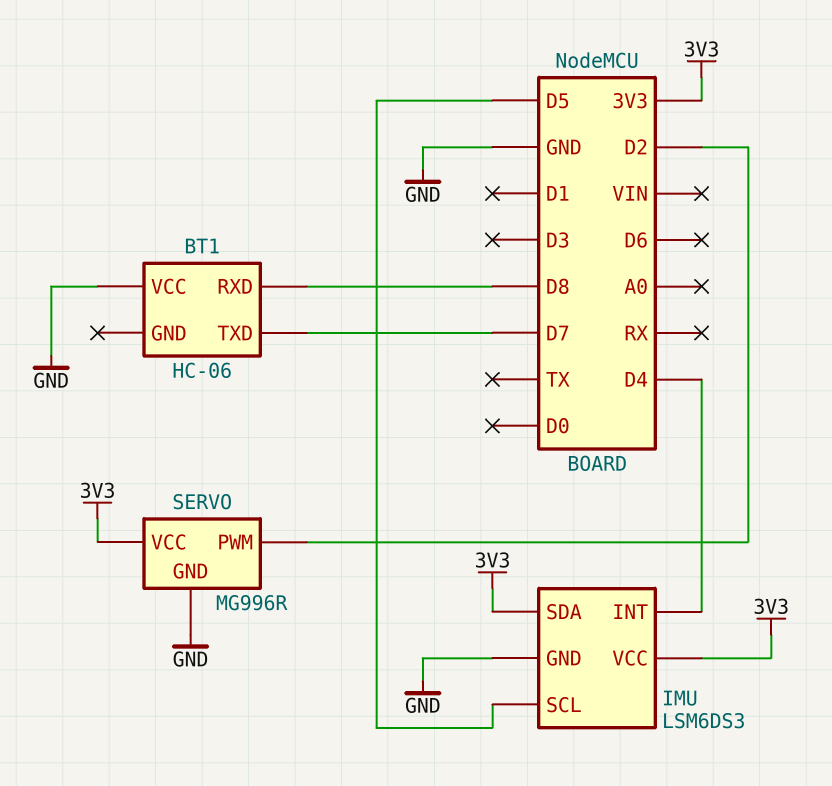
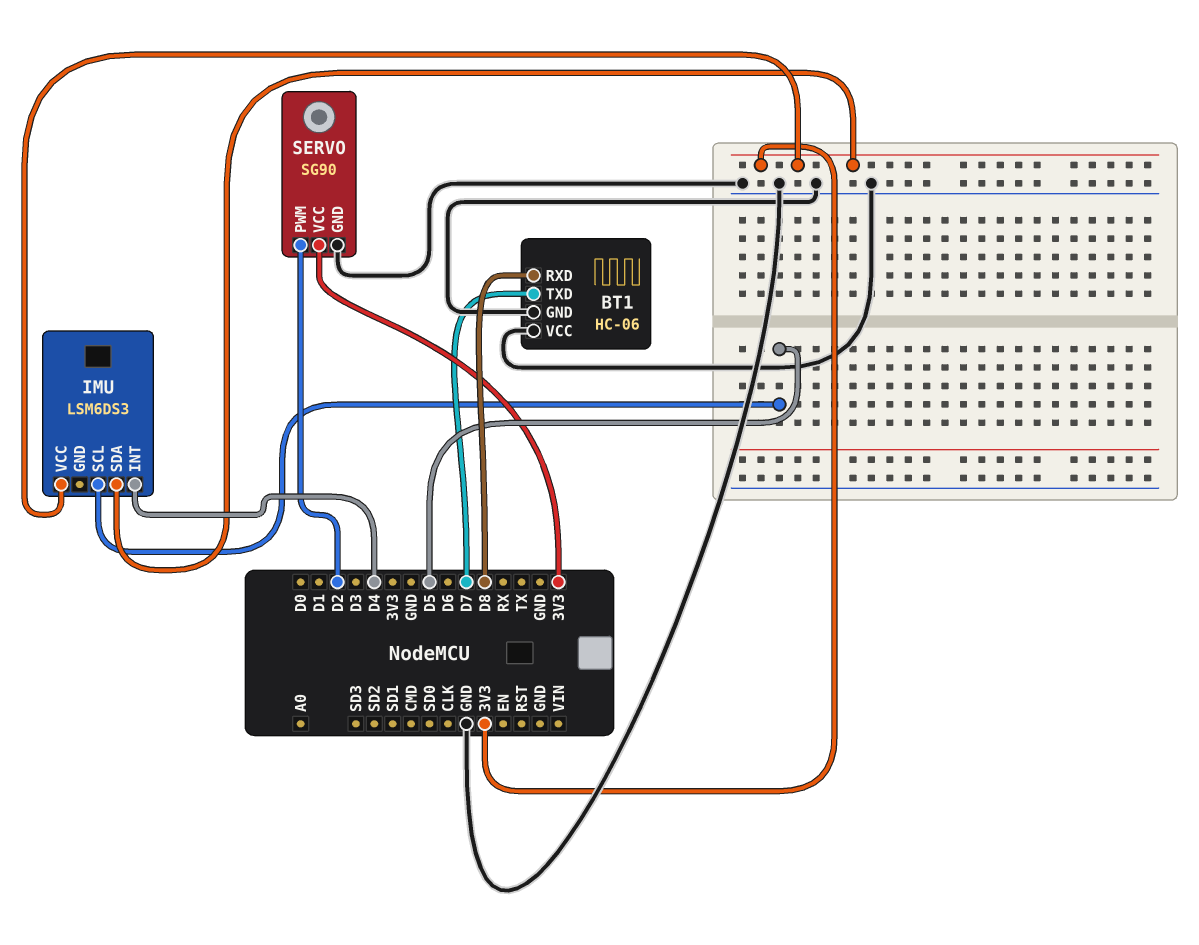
BT1 pin GND: none -> GND
IMU pin GND: GND -> none
SERVO: MG996R -> SG90

